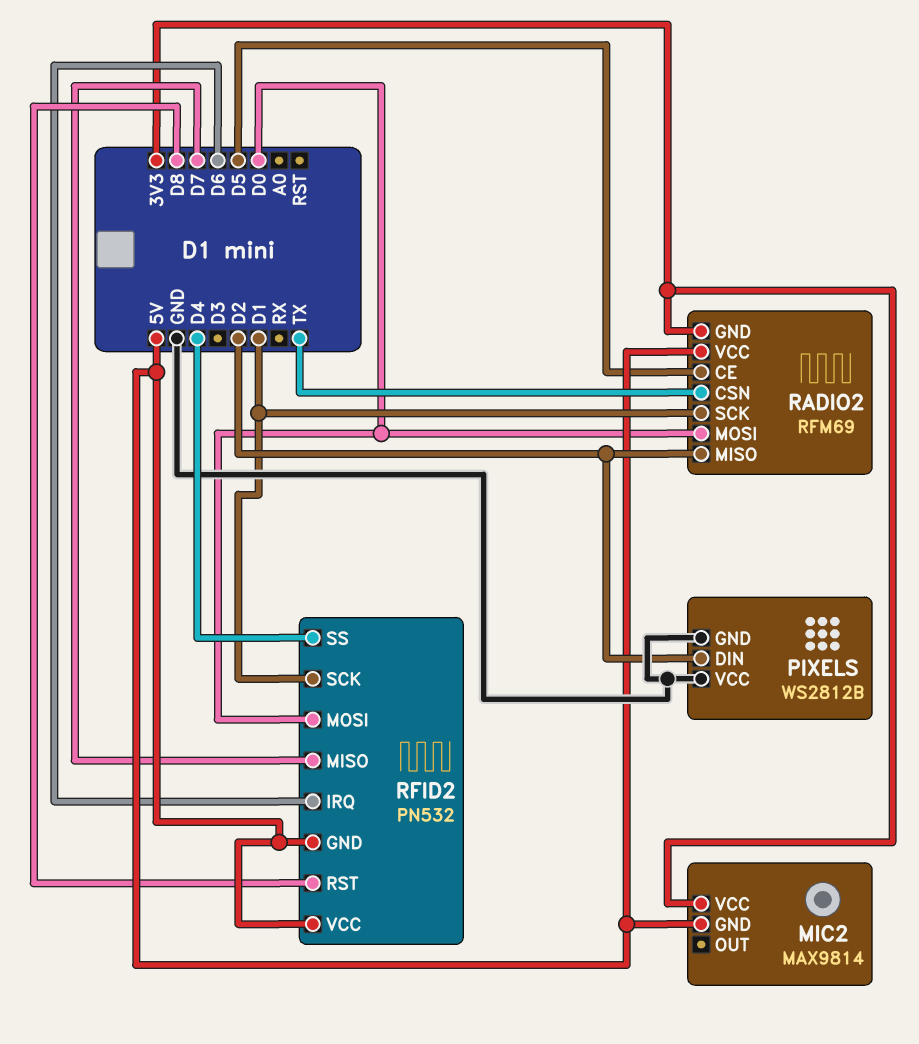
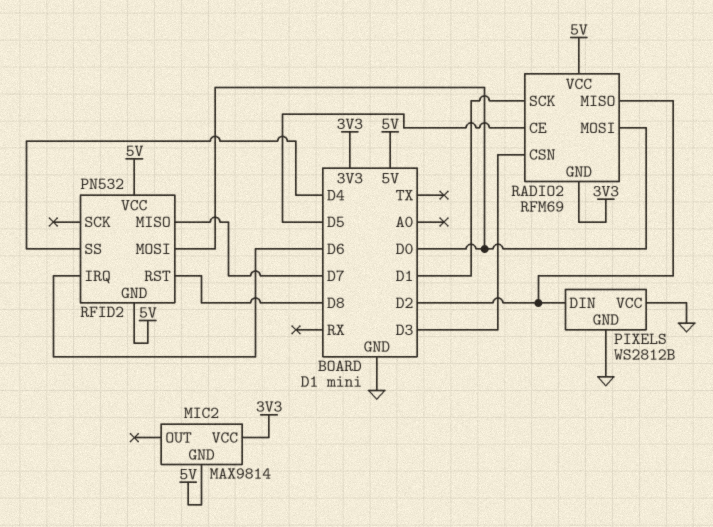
RADIO2 pin CSN: TX -> D3
RFID2 pin SCK: D1 -> none

